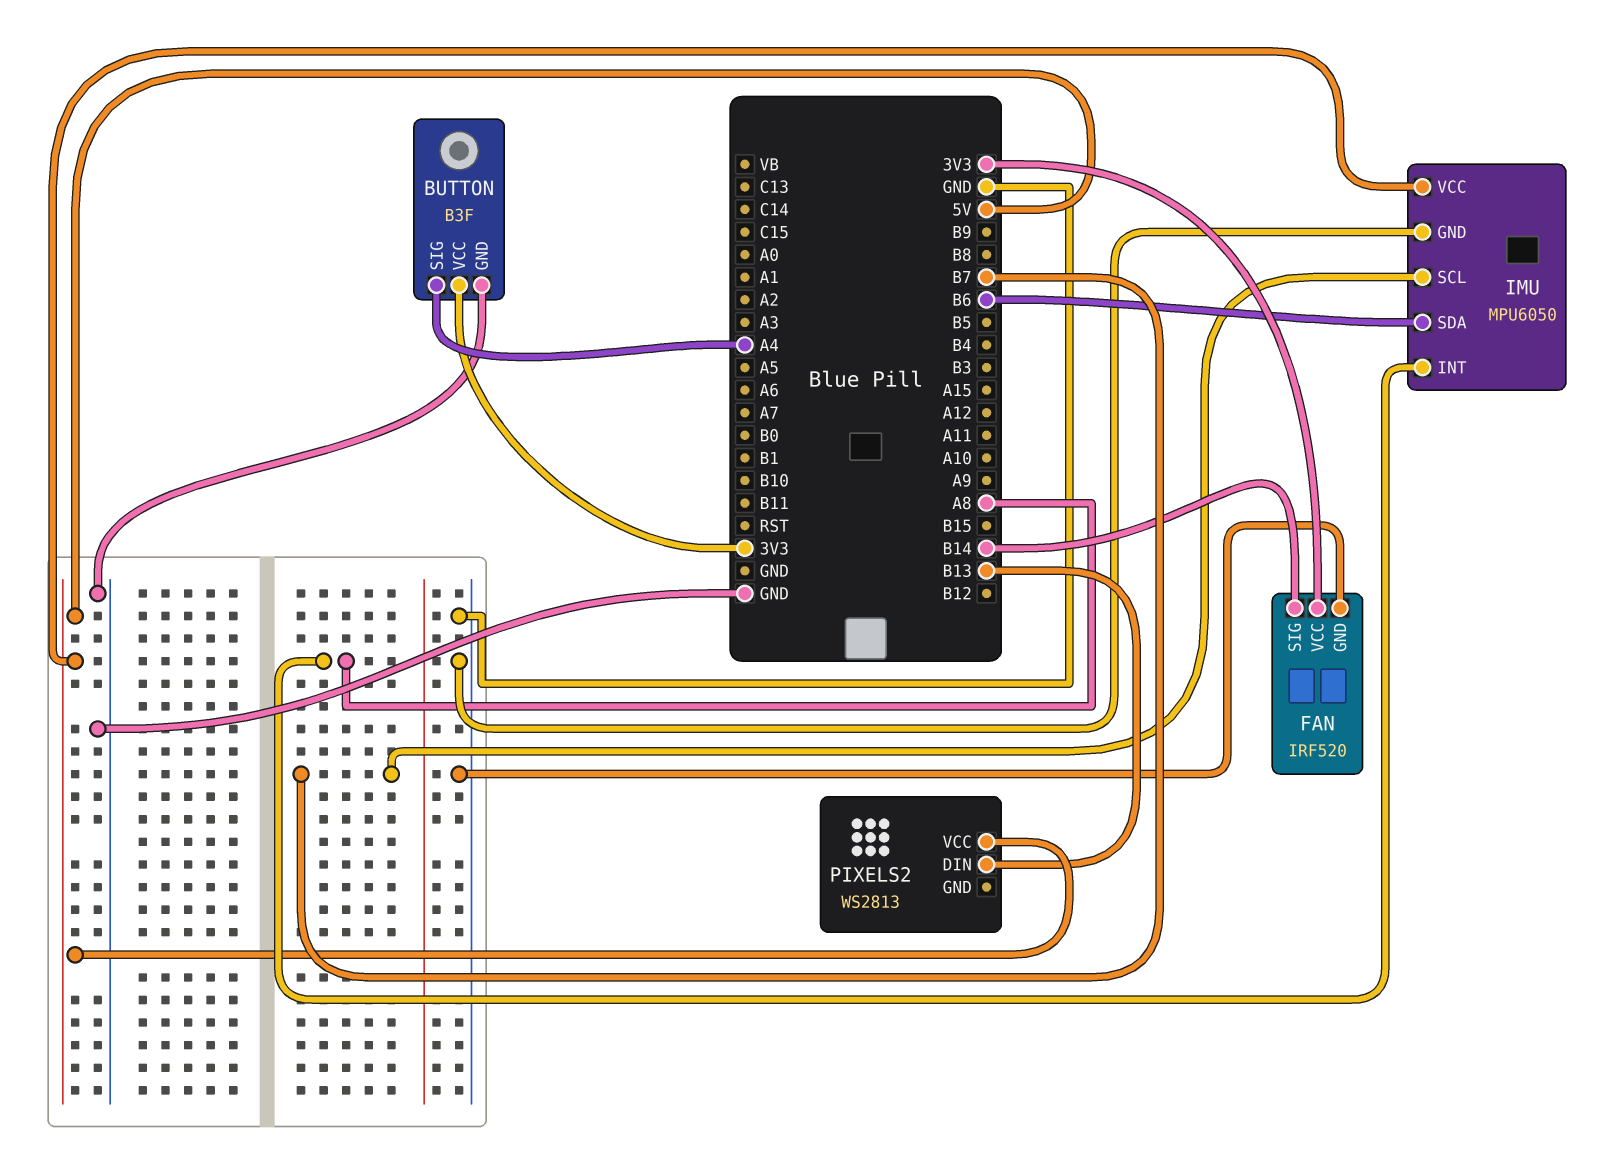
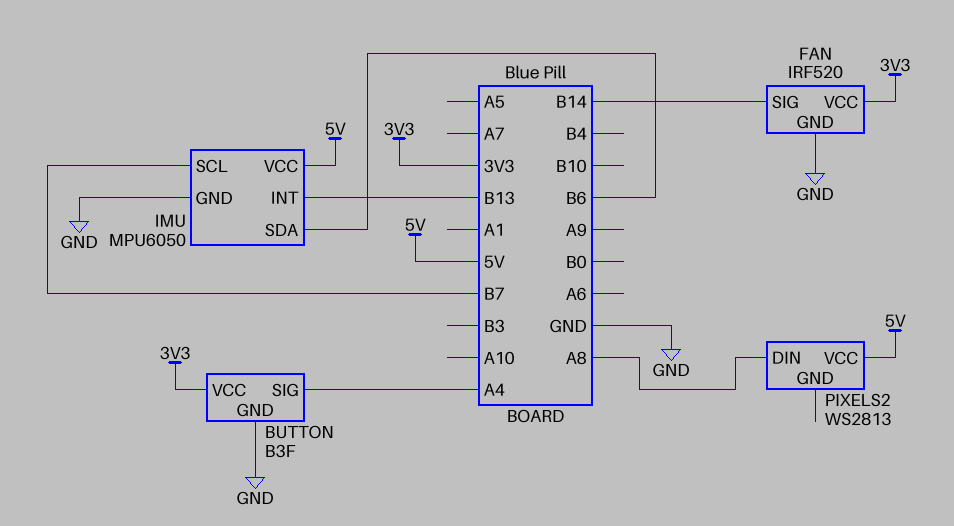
IMU pin INT: A8 -> B13
PIXELS2 pin DIN: B13 -> A8

